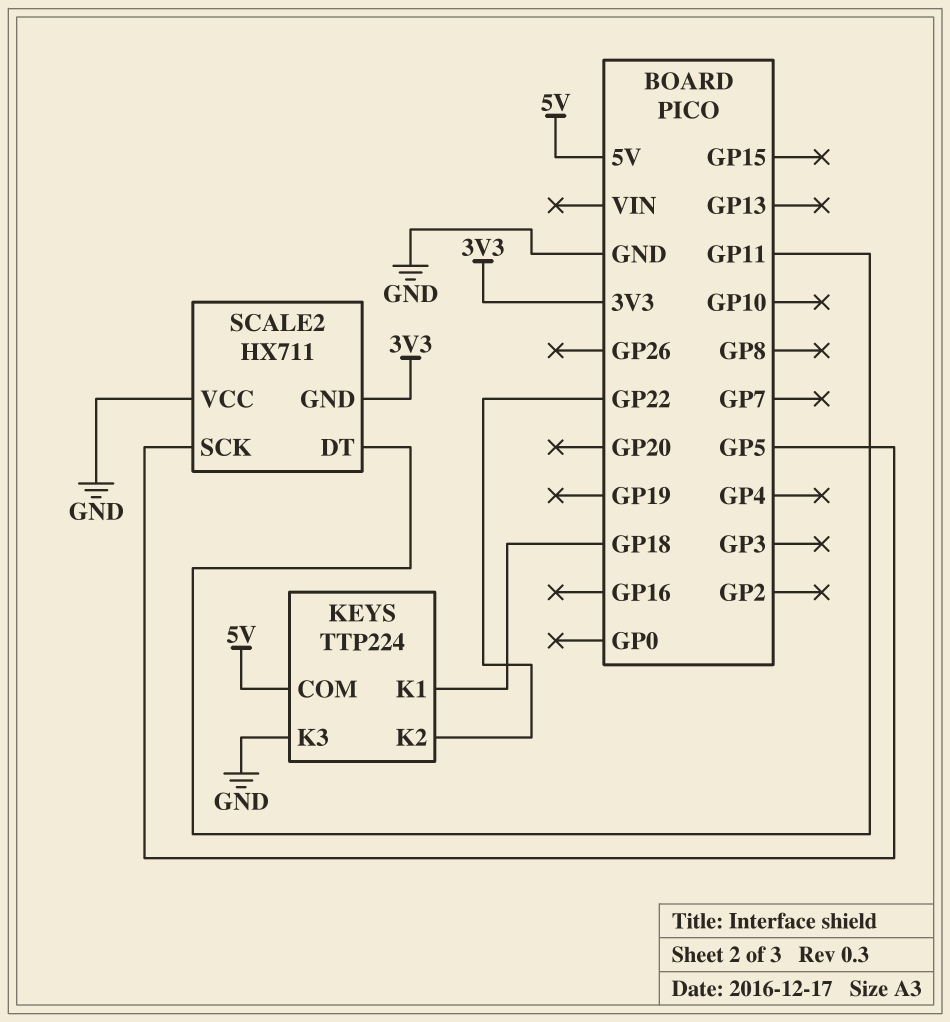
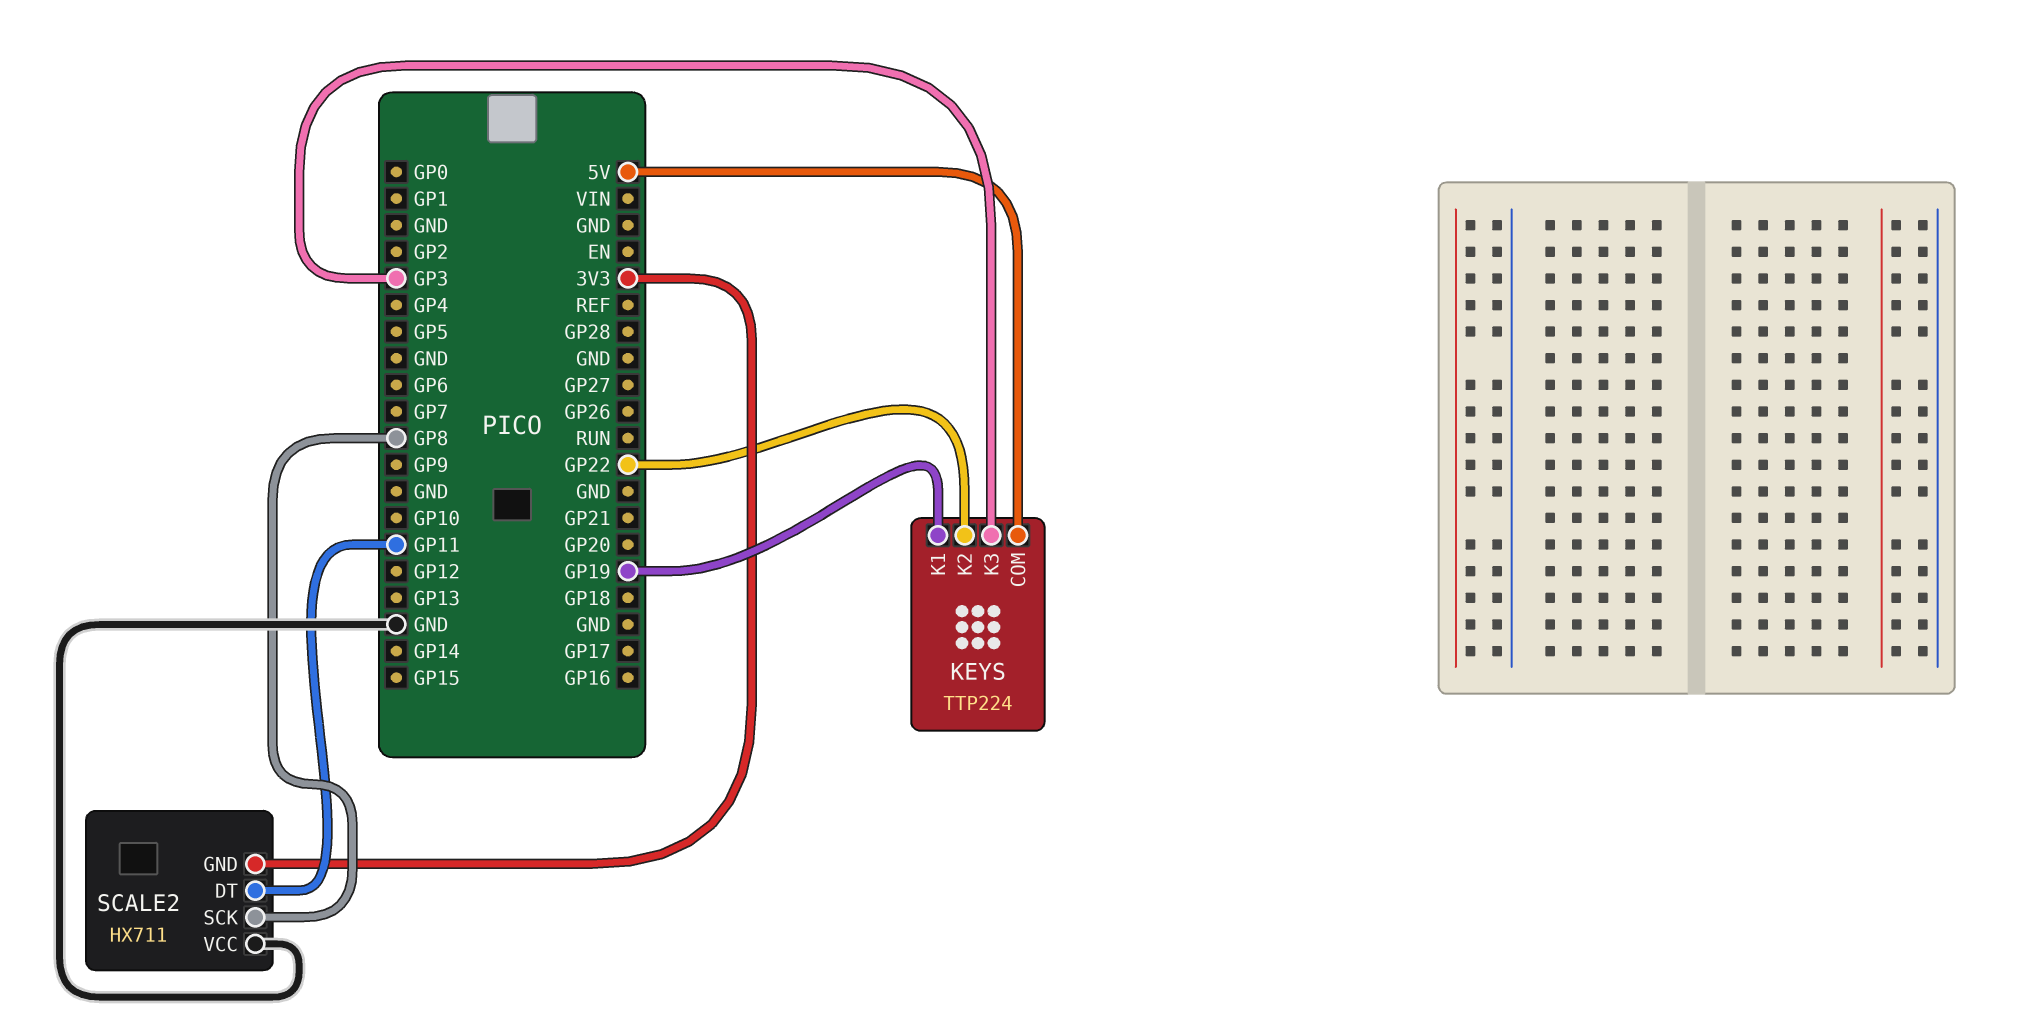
KEYS pin K1: GP18 -> GP19
KEYS pin K3: GND -> GP3
SCALE2 pin SCK: GP5 -> GP8

